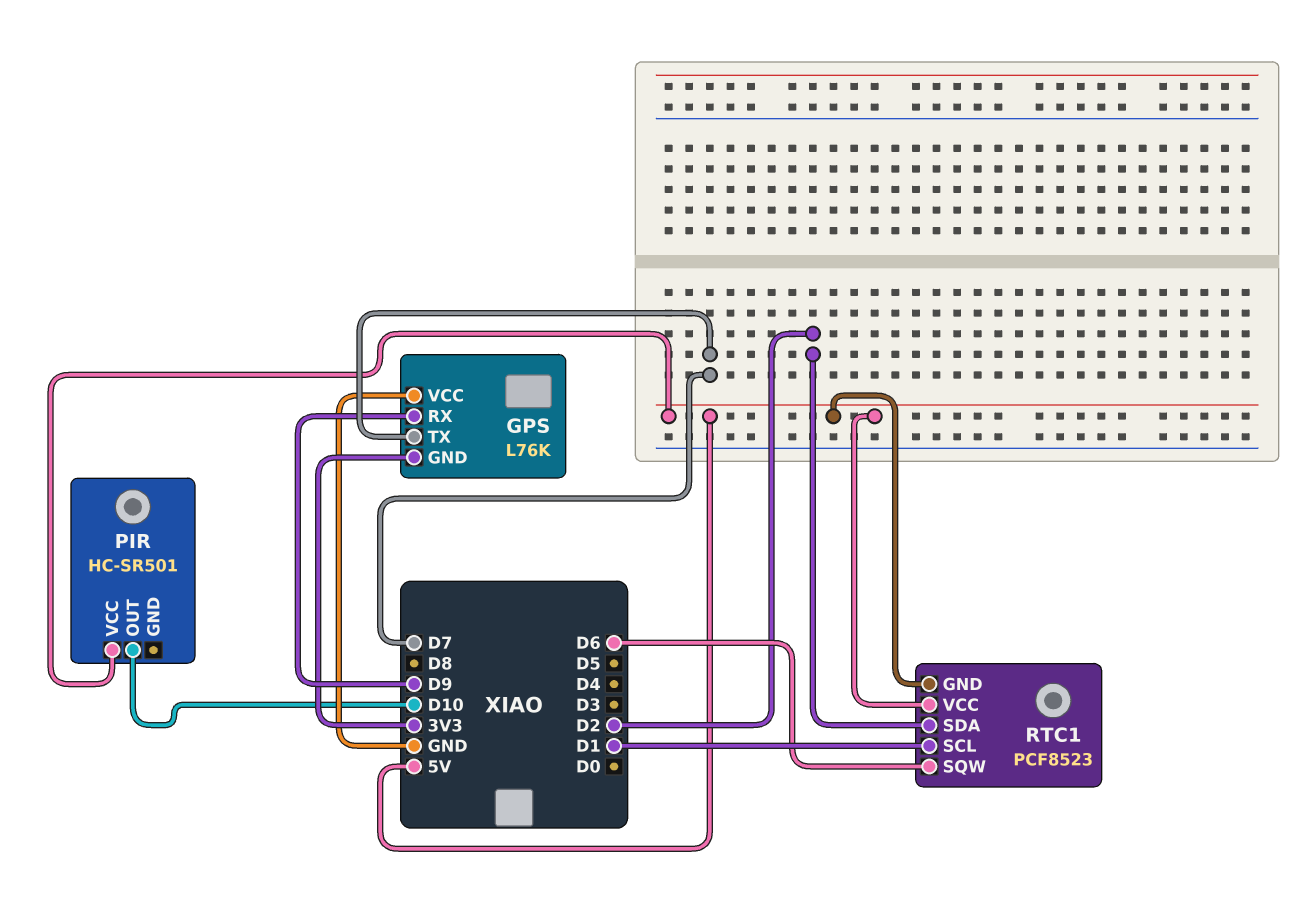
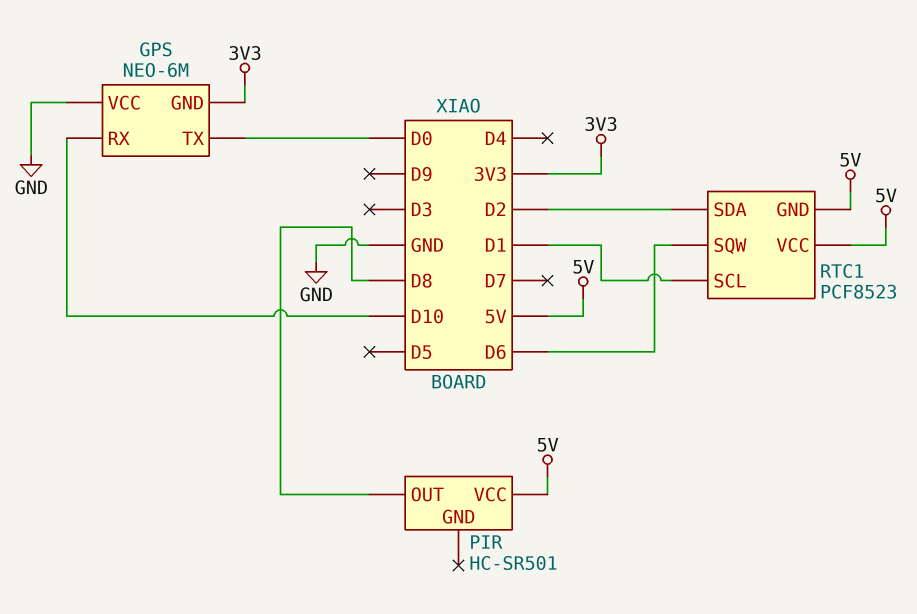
GPS: L76K -> NEO-6M
GPS pin RX: D9 -> D10
GPS pin TX: D7 -> D0
PIR pin OUT: D10 -> D8

